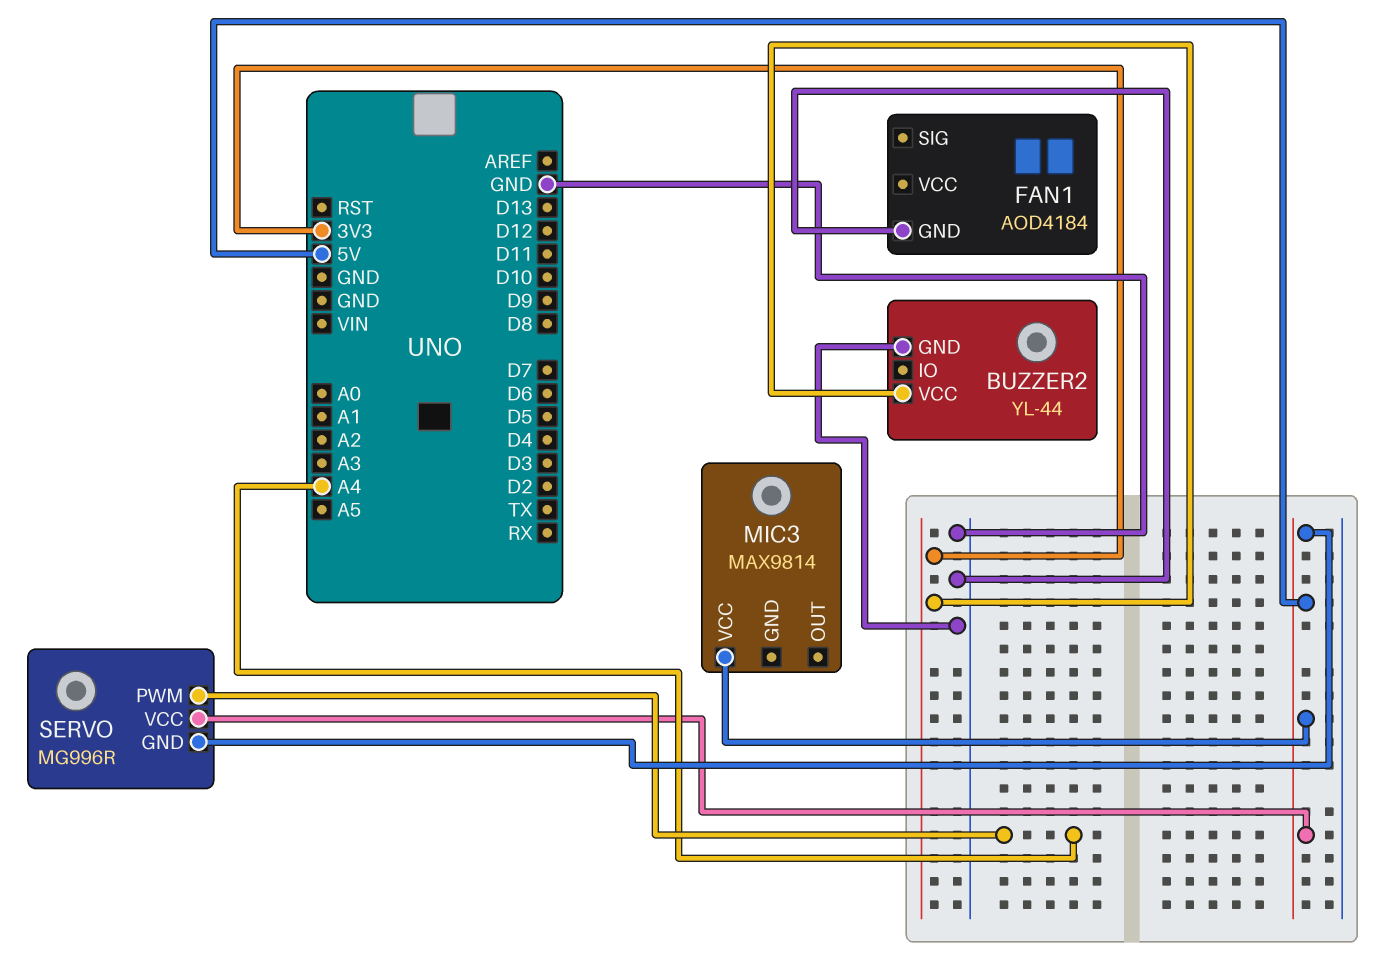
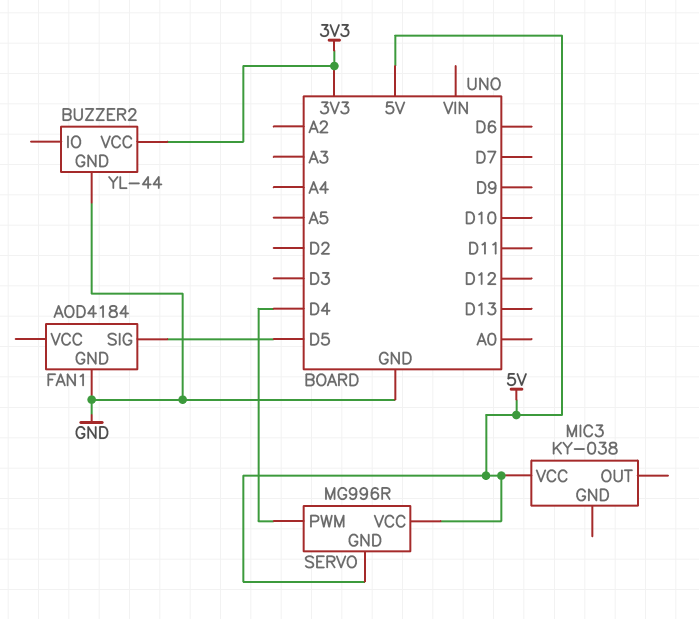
FAN1 pin SIG: none -> D5
MIC3: MAX9814 -> KY-038
SERVO pin PWM: A4 -> D4

